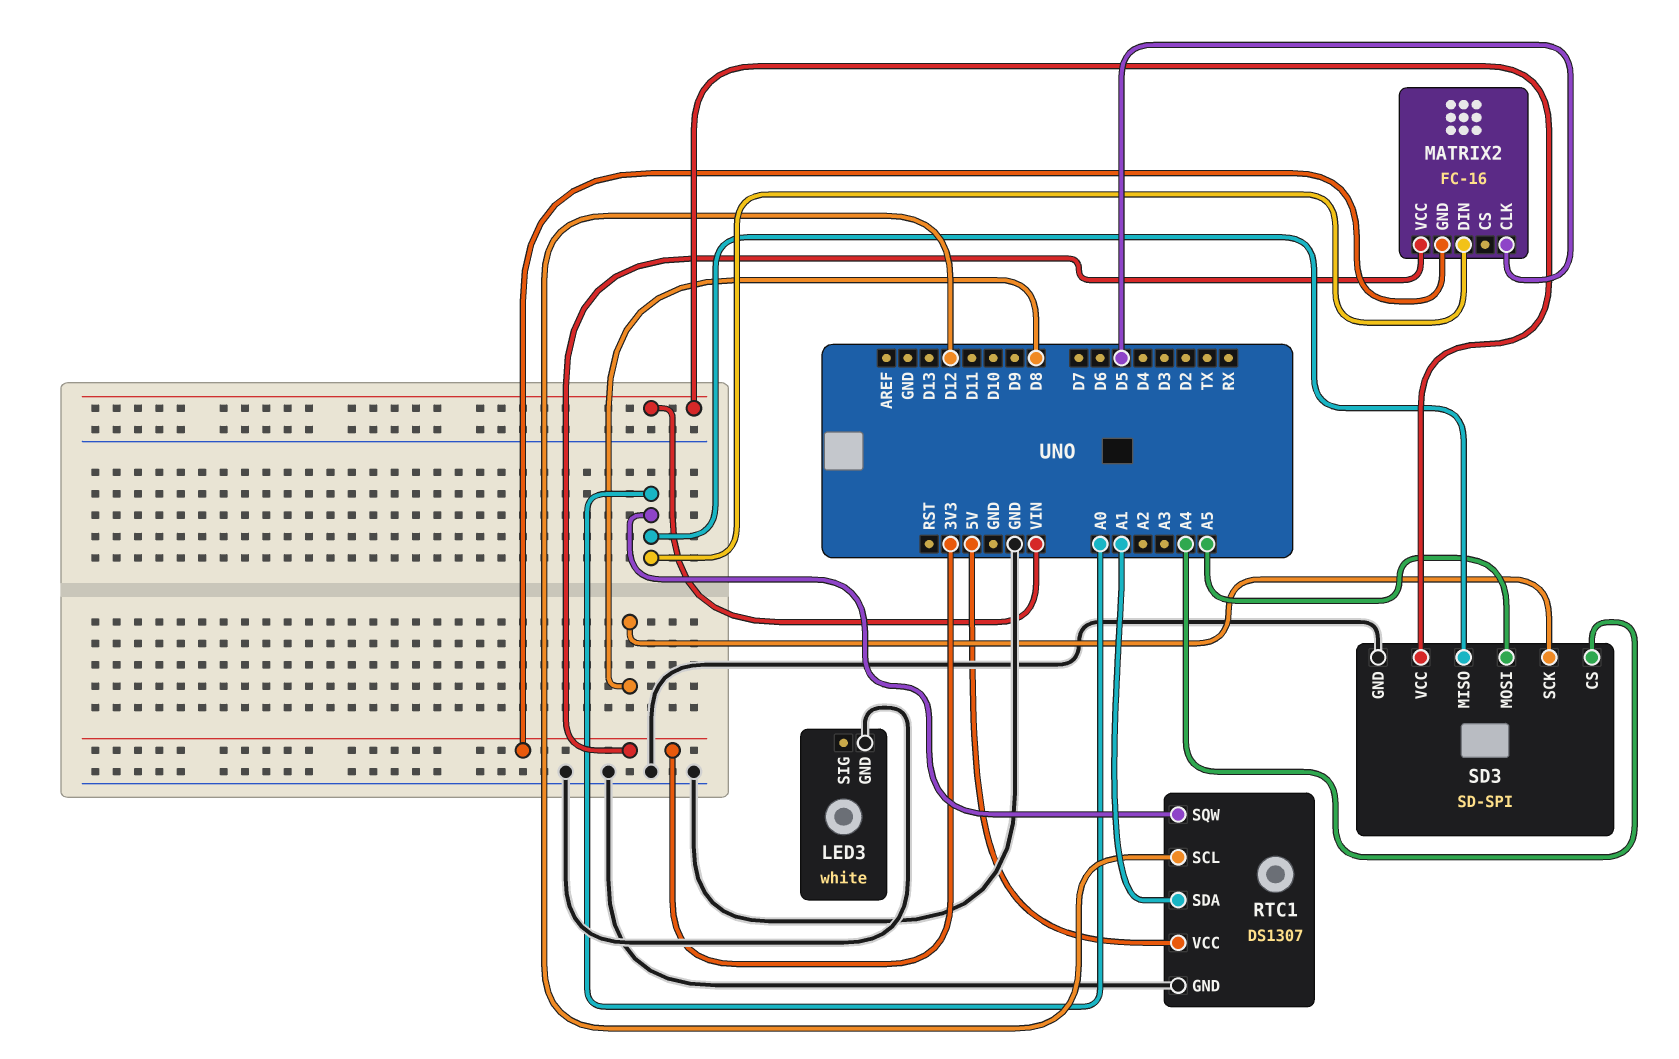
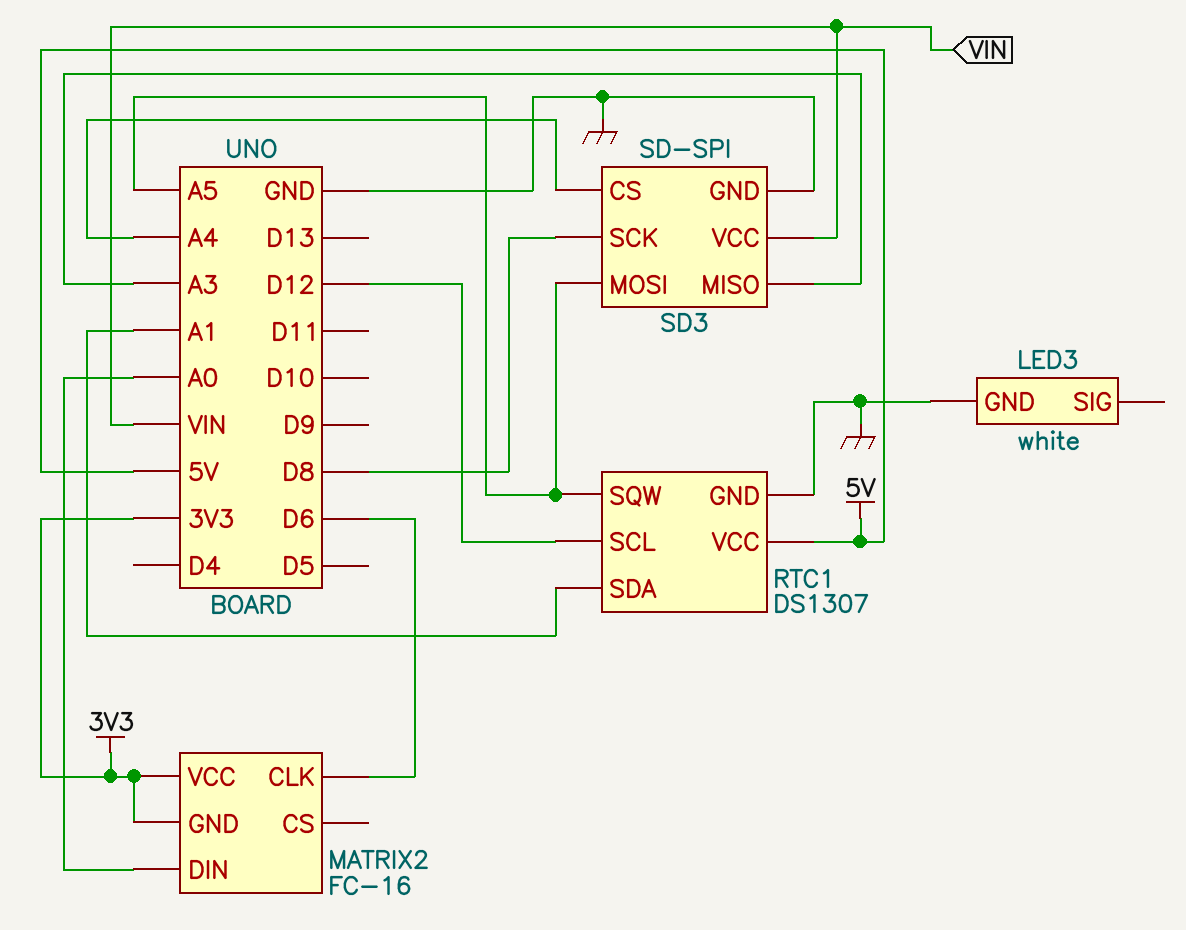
MATRIX2 pin CLK: D5 -> D6
RTC1 pin SQW: A0 -> A5
SD3 pin MISO: A0 -> A3

